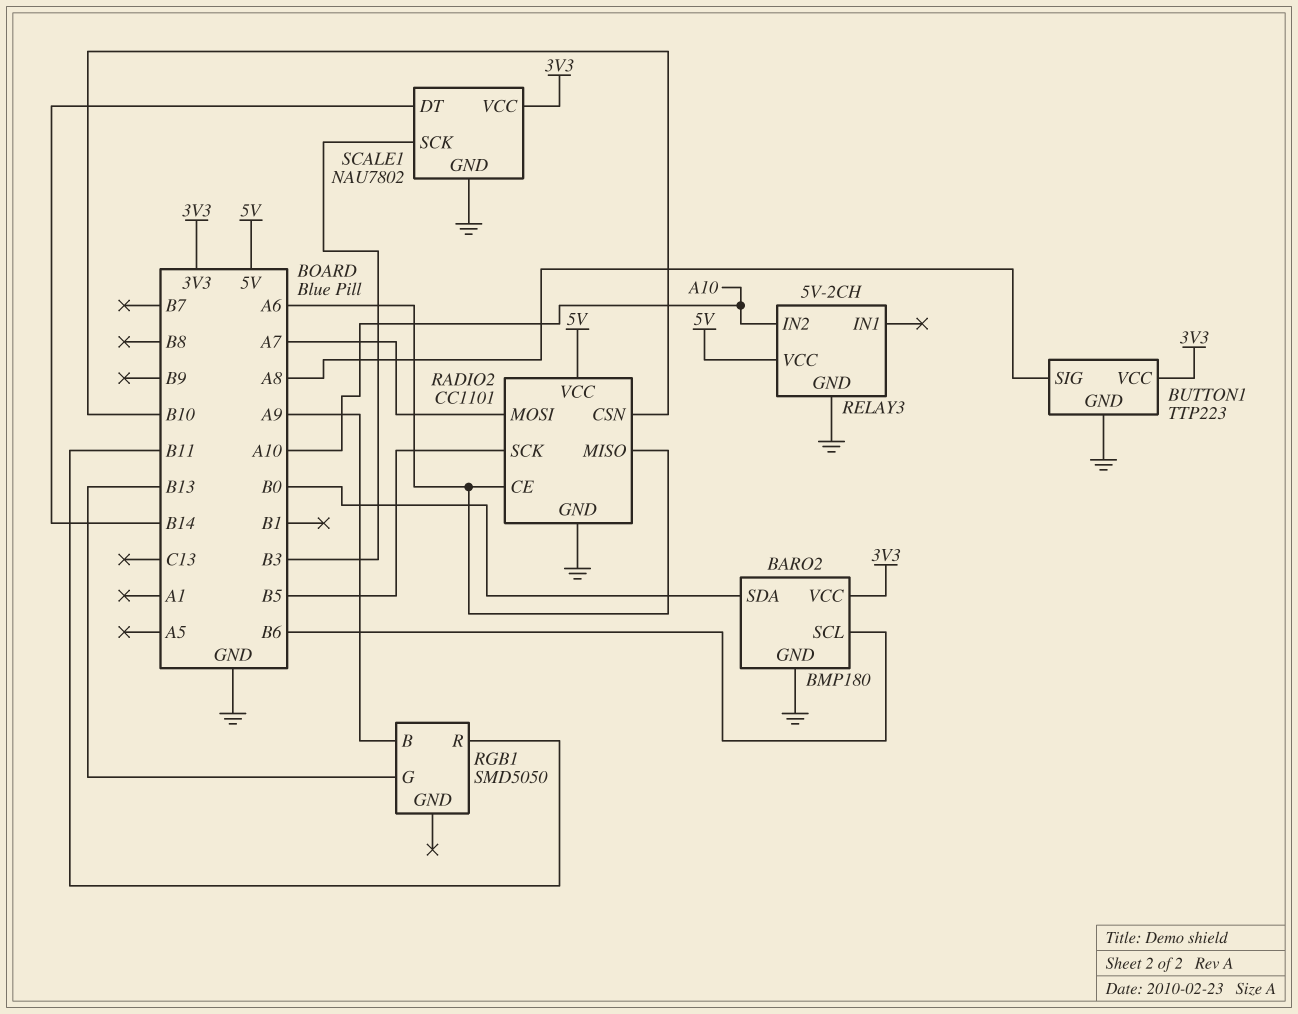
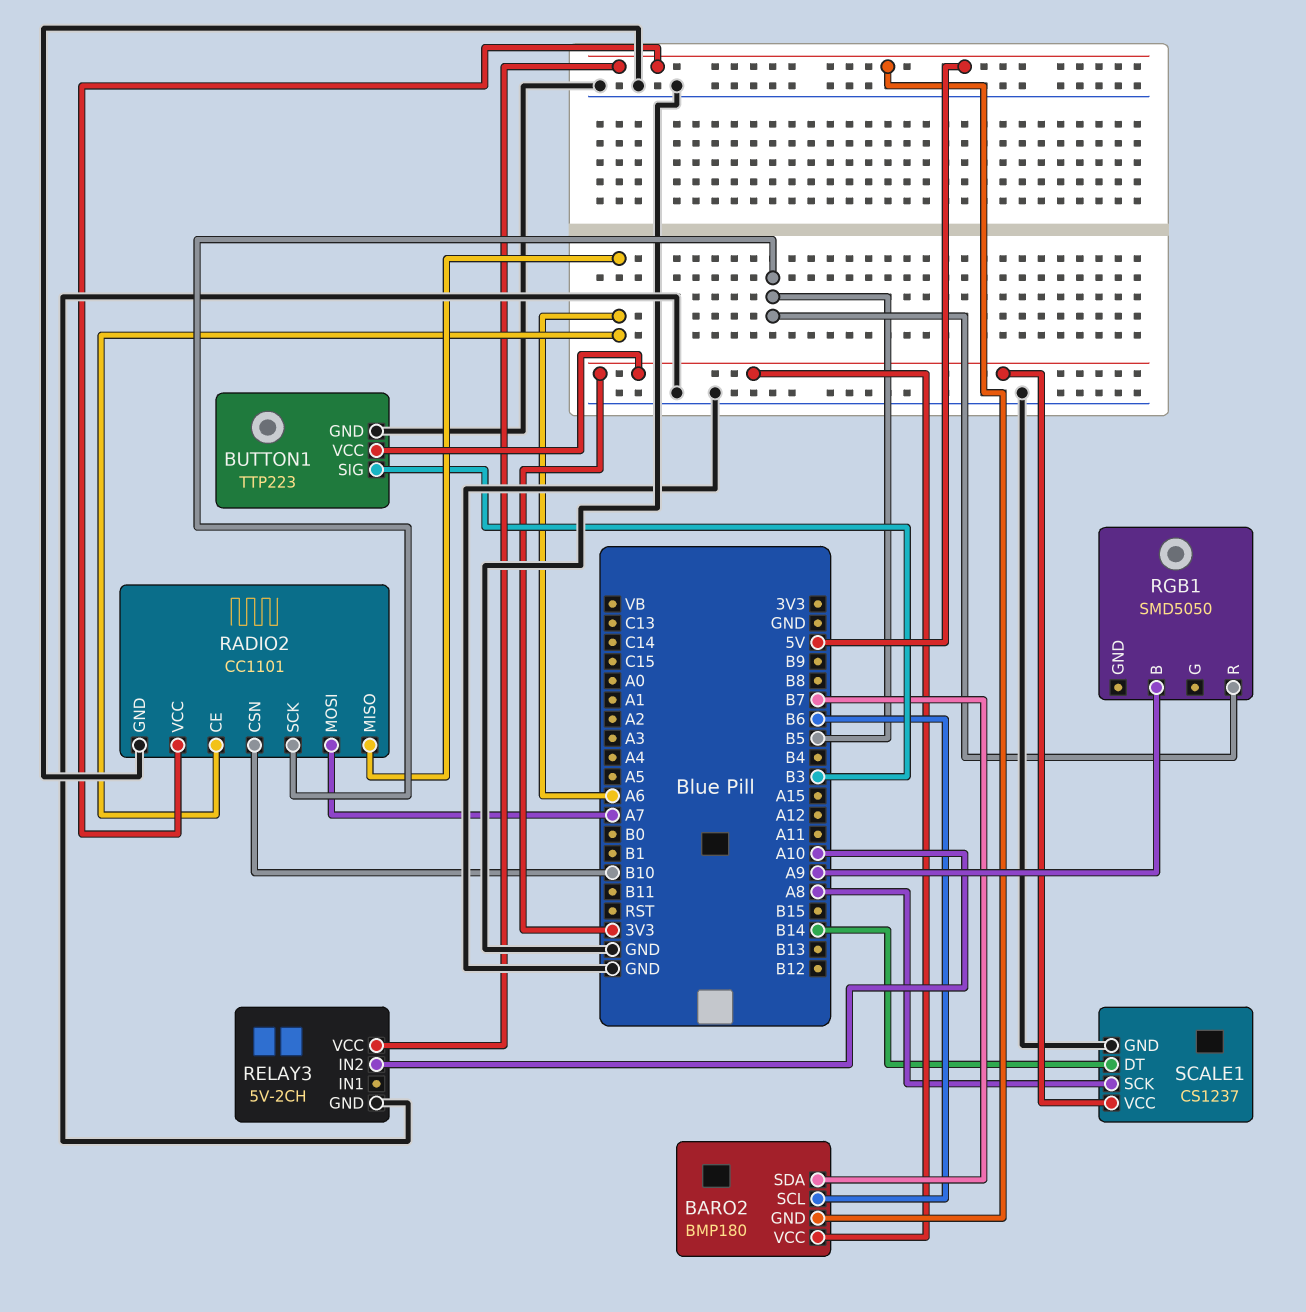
BARO2 pin GND: GND -> 5V
BARO2 pin SDA: B0 -> B7
BUTTON1 pin SIG: A8 -> B3
RGB1 pin G: B13 -> none
RGB1 pin R: B11 -> B5
SCALE1: NAU7802 -> CS1237
SCALE1 pin SCK: B3 -> A8

